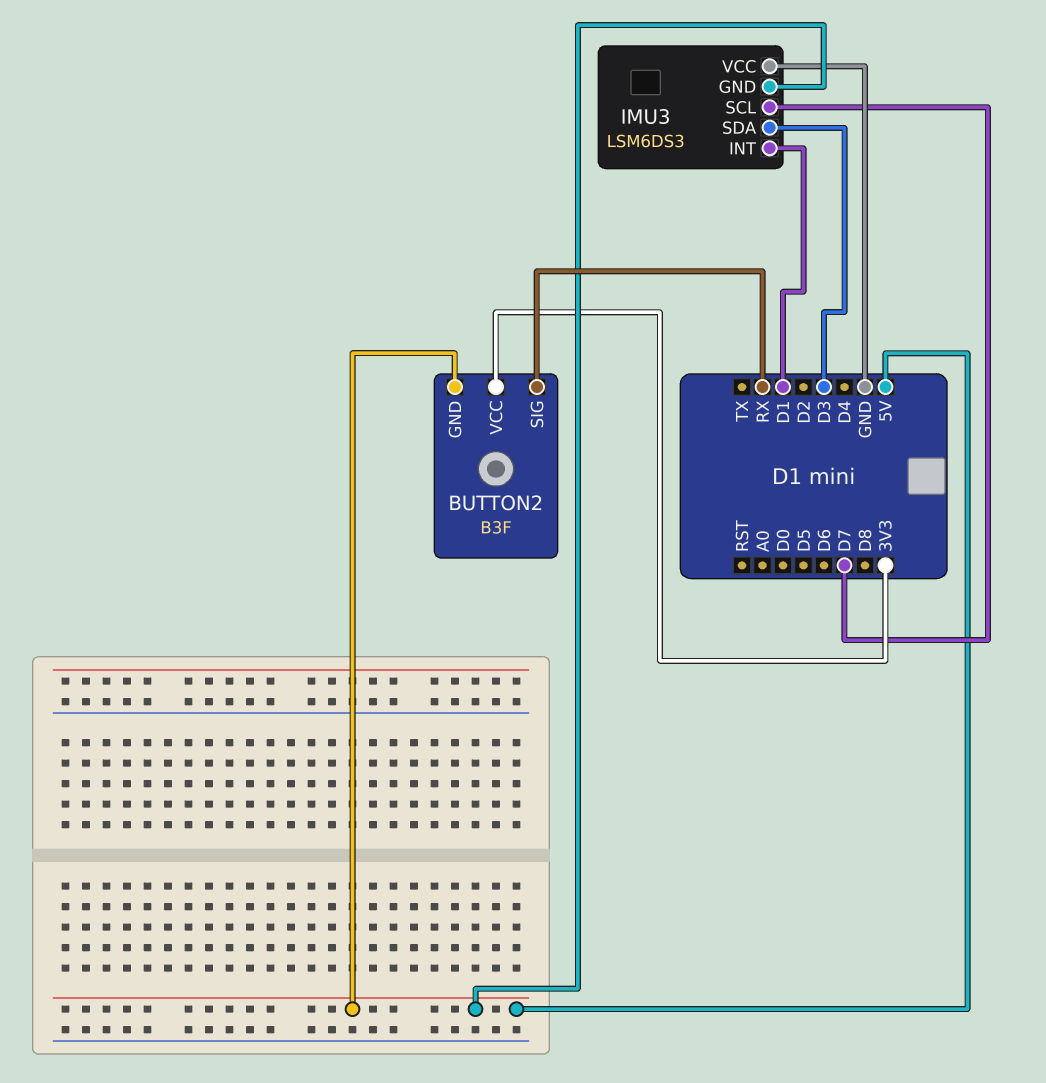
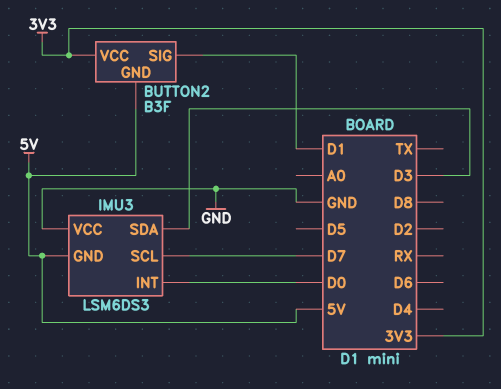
BUTTON2 pin SIG: RX -> D1
IMU3 pin INT: D1 -> D0

